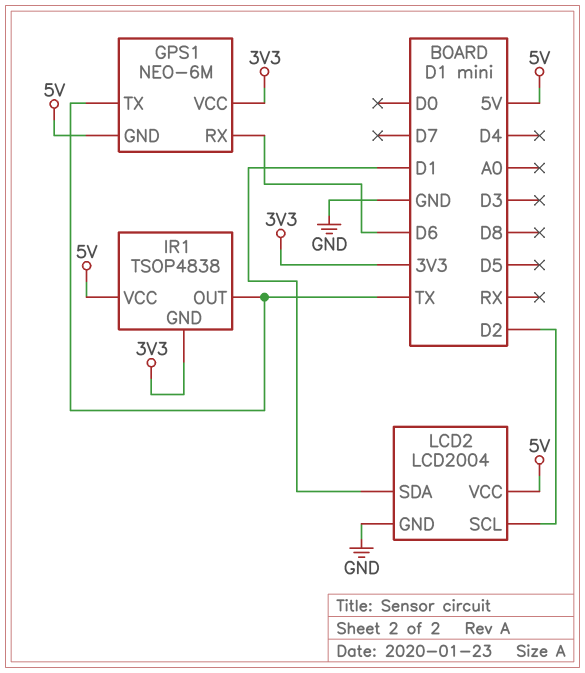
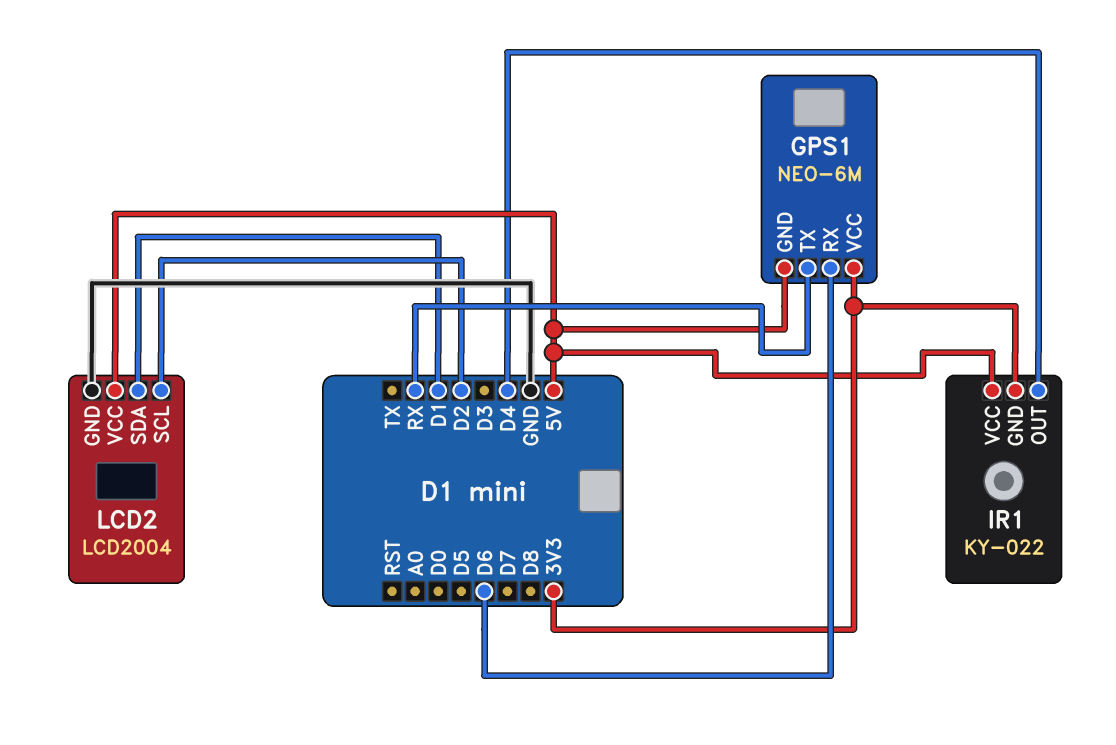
GPS1 pin TX: TX -> RX
IR1: TSOP4838 -> KY-022
IR1 pin OUT: TX -> D4

